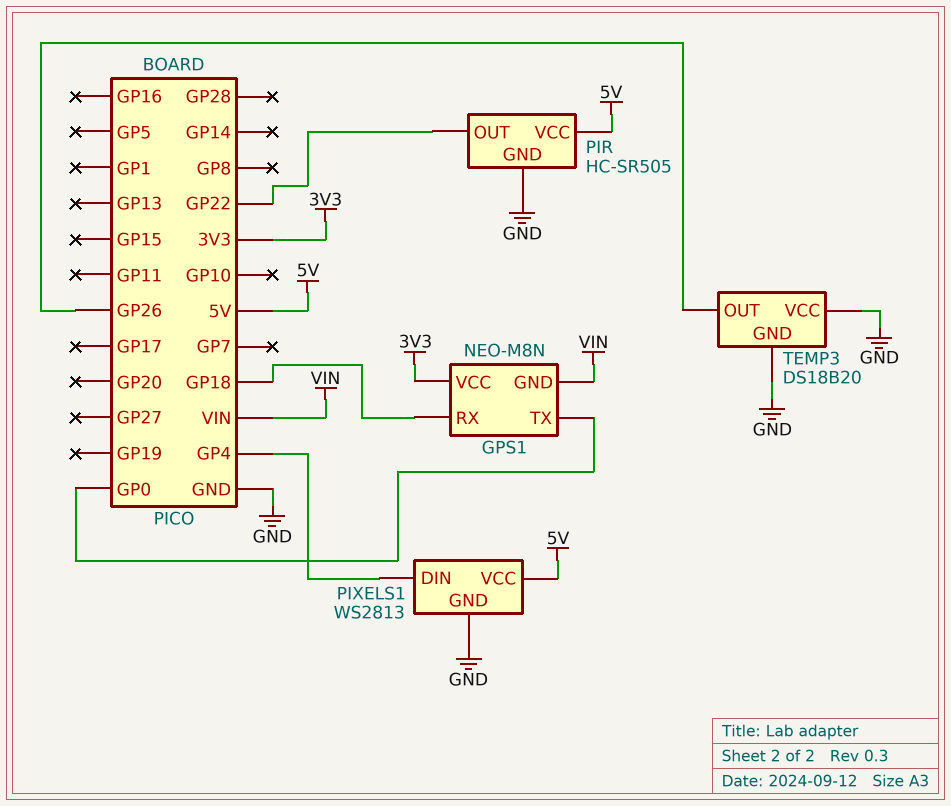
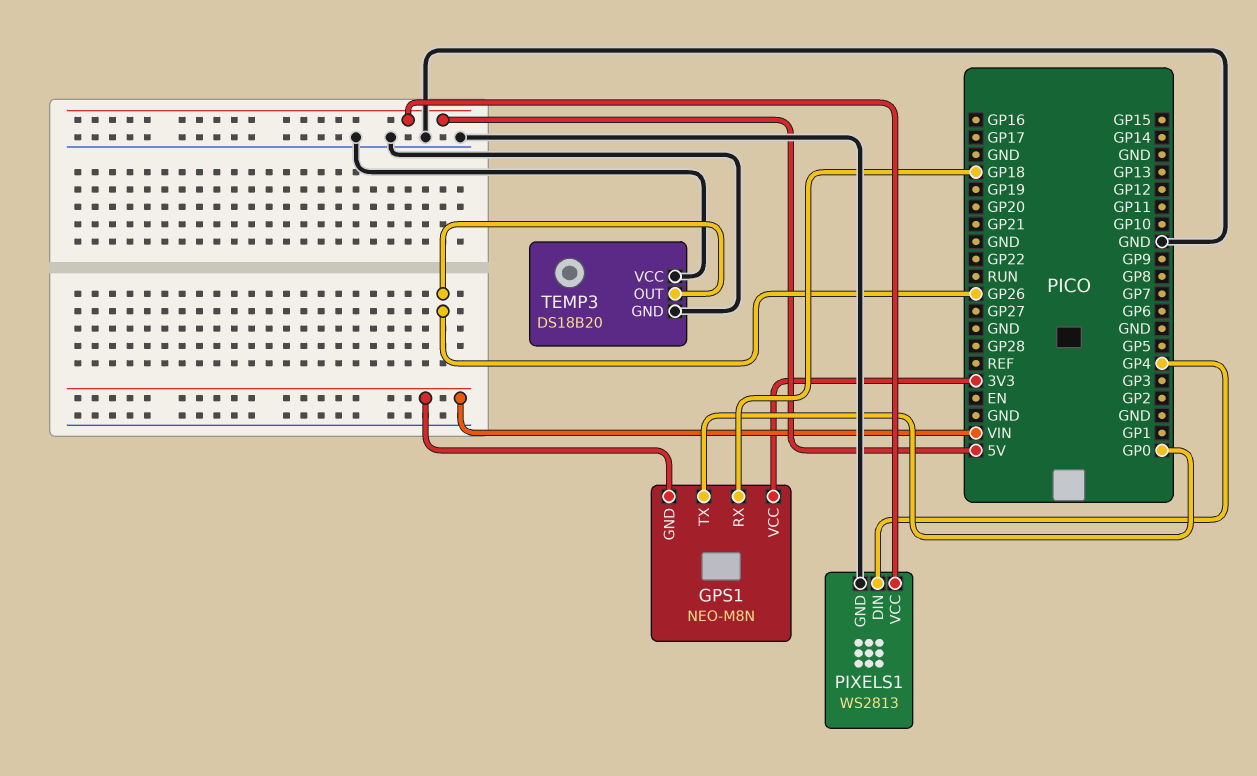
PIR: HC-SR505 -> none
PIR pin GND: GND -> none
PIR pin OUT: GP22 -> none
PIR pin VCC: 5V -> none

